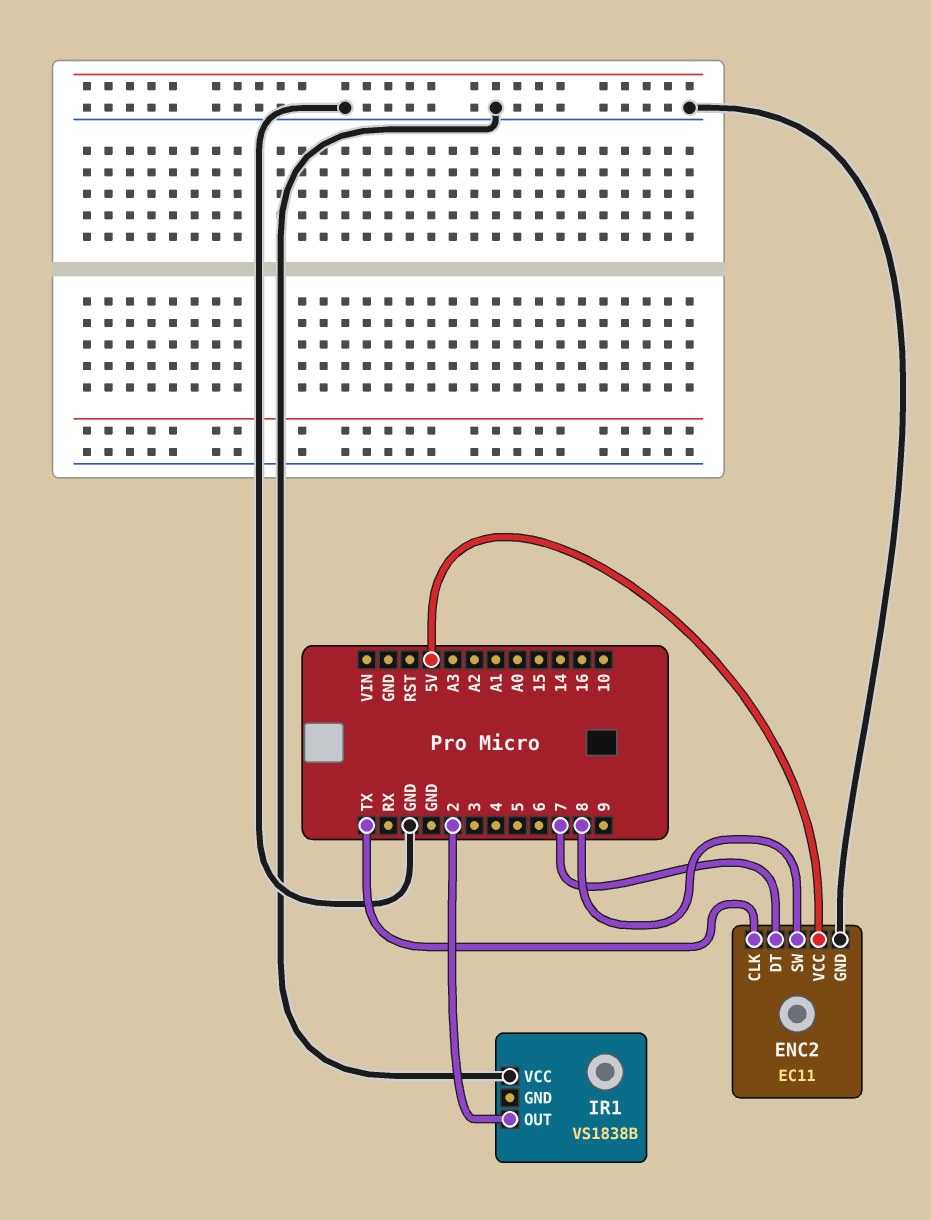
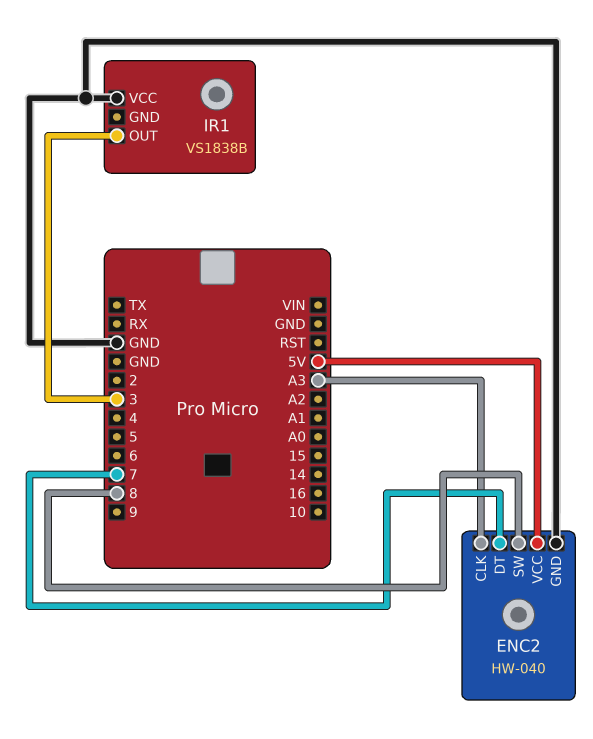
ENC2: EC11 -> HW-040
ENC2 pin CLK: TX -> A3
IR1 pin OUT: 2 -> 3

